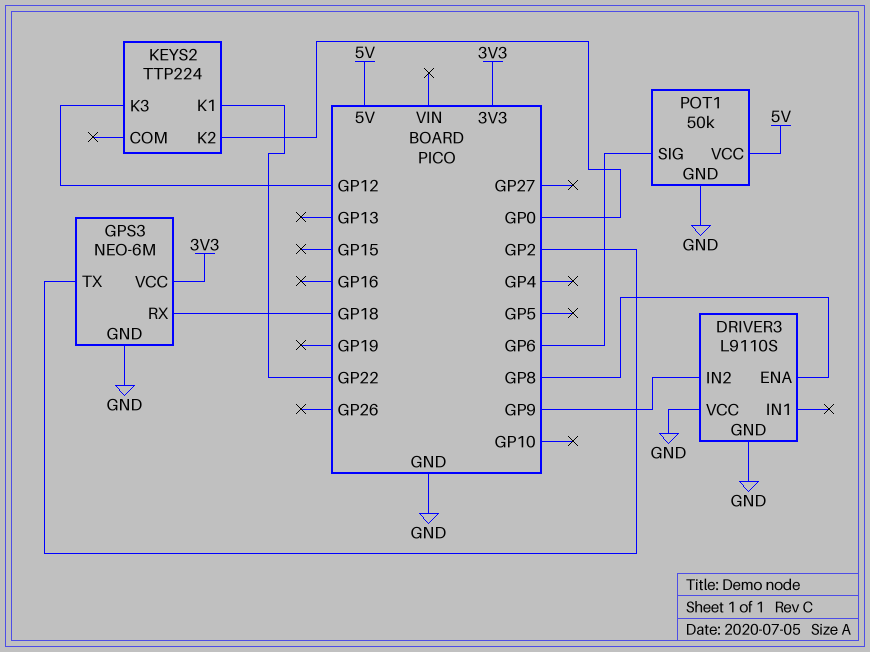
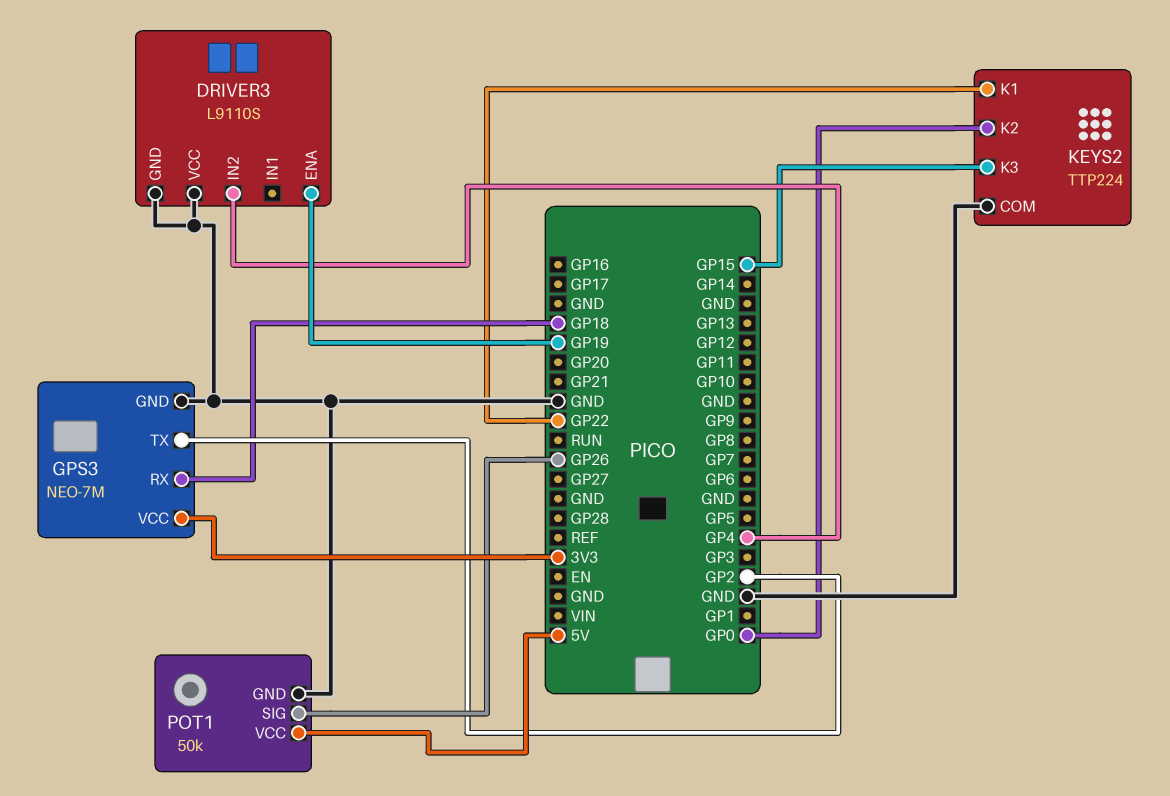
DRIVER3 pin ENA: GP8 -> GP19
DRIVER3 pin IN2: GP9 -> GP4
GPS3: NEO-6M -> NEO-7M
KEYS2 pin COM: none -> GND
KEYS2 pin K3: GP12 -> GP15
POT1 pin SIG: GP6 -> GP26

